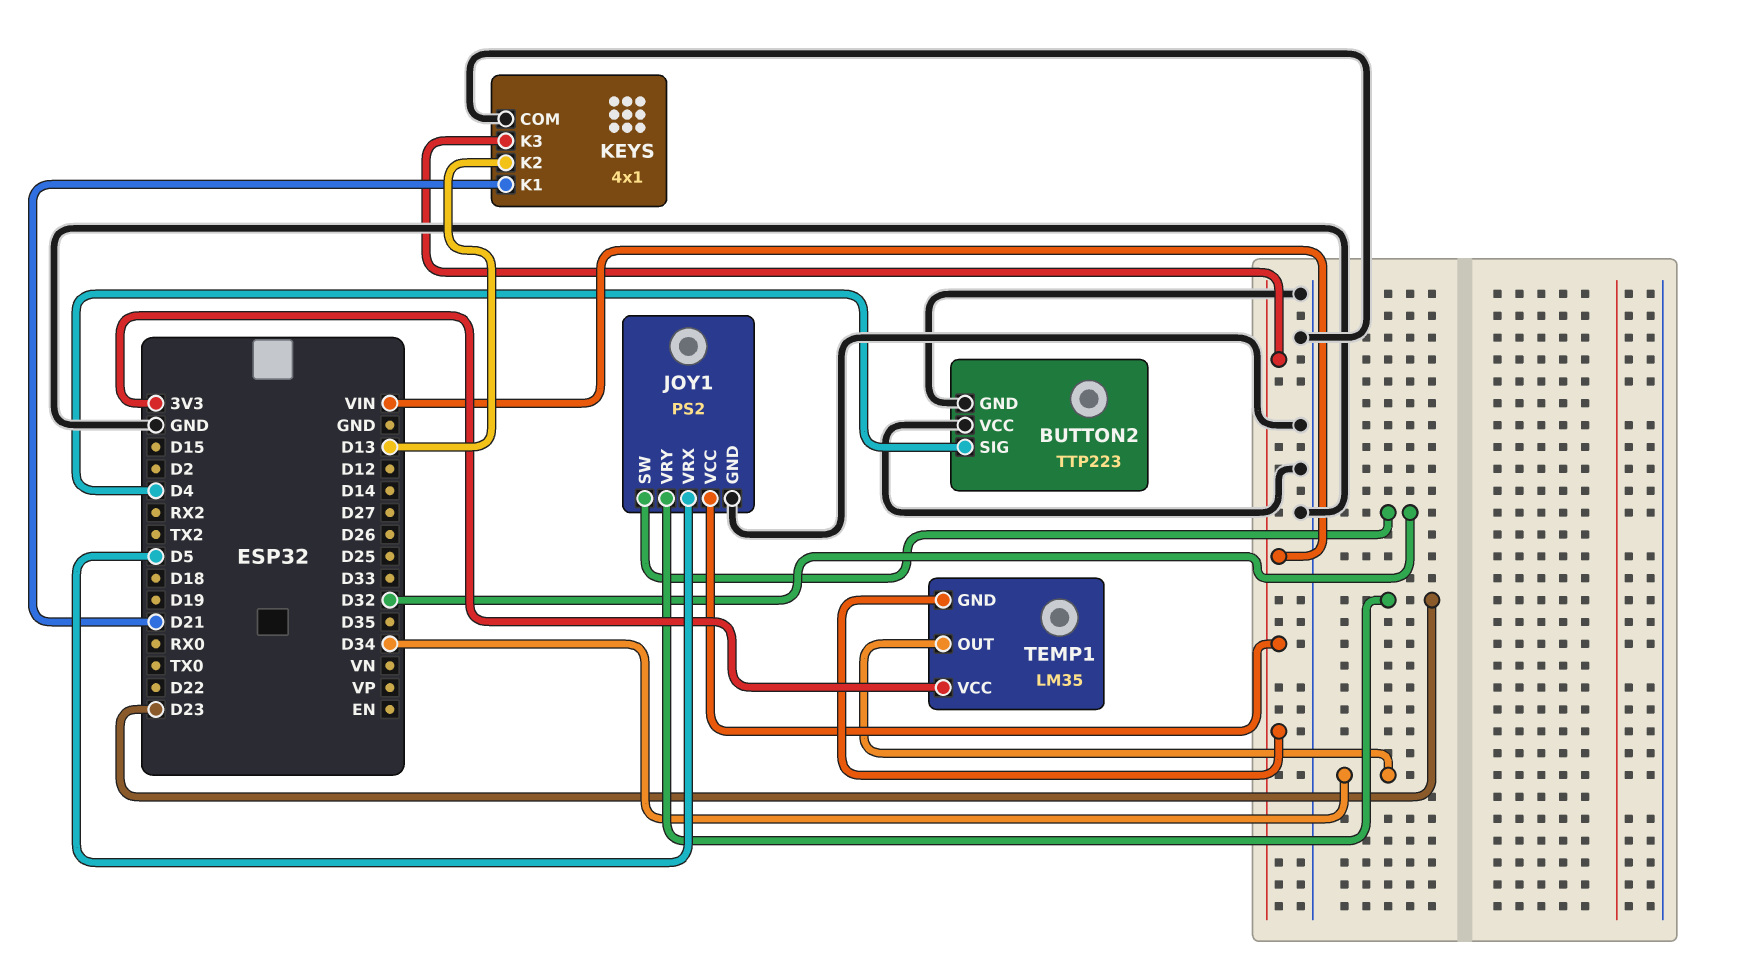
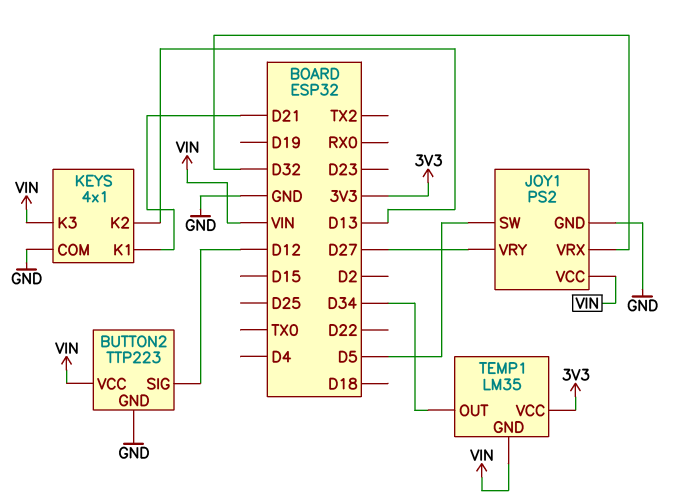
BUTTON2 pin SIG: D4 -> D12
BUTTON2 pin VCC: GND -> VIN
JOY1 pin SW: D32 -> D5
JOY1 pin VRX: D5 -> D32
JOY1 pin VRY: D23 -> D27

